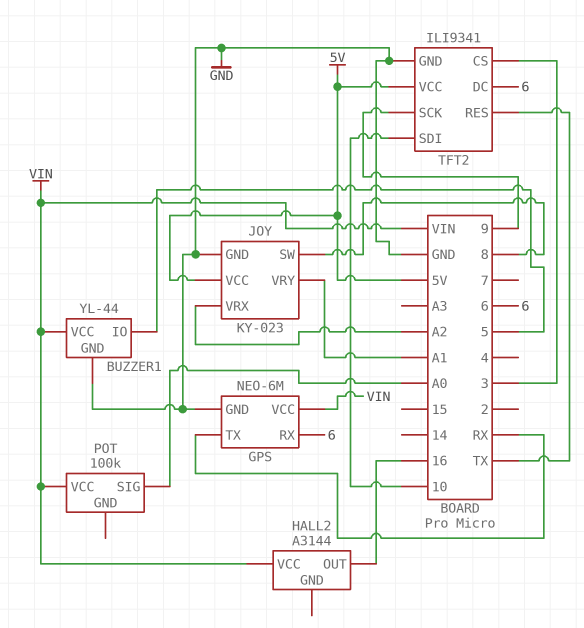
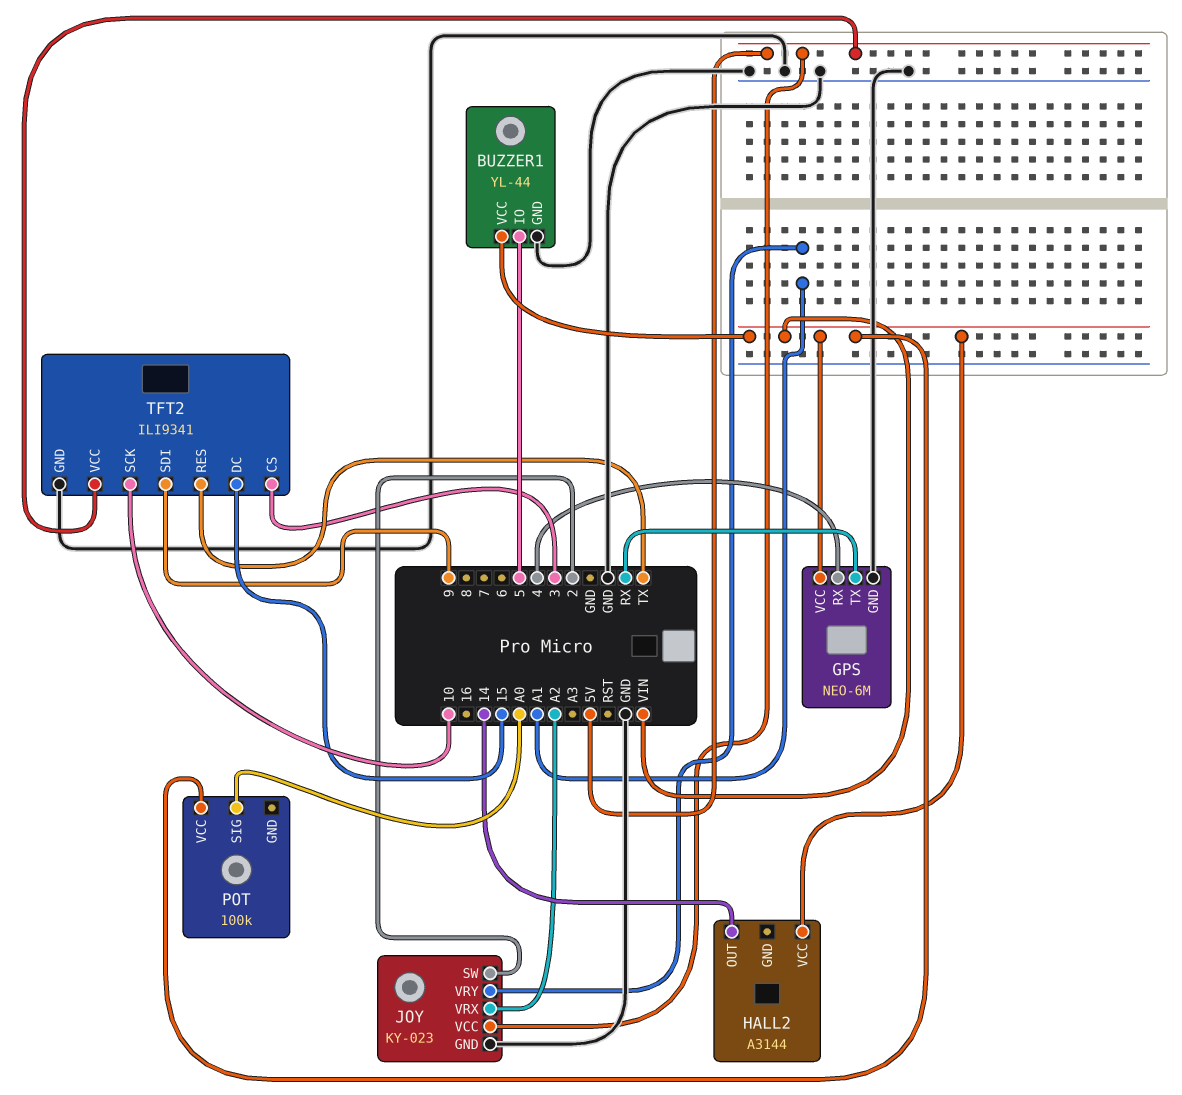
GPS pin RX: 6 -> 4
HALL2 pin OUT: 16 -> 14
JOY pin SW: 8 -> 2
TFT2 pin DC: 6 -> 15
TFT2 pin SCK: 9 -> 10
TFT2 pin SDI: 10 -> 9

